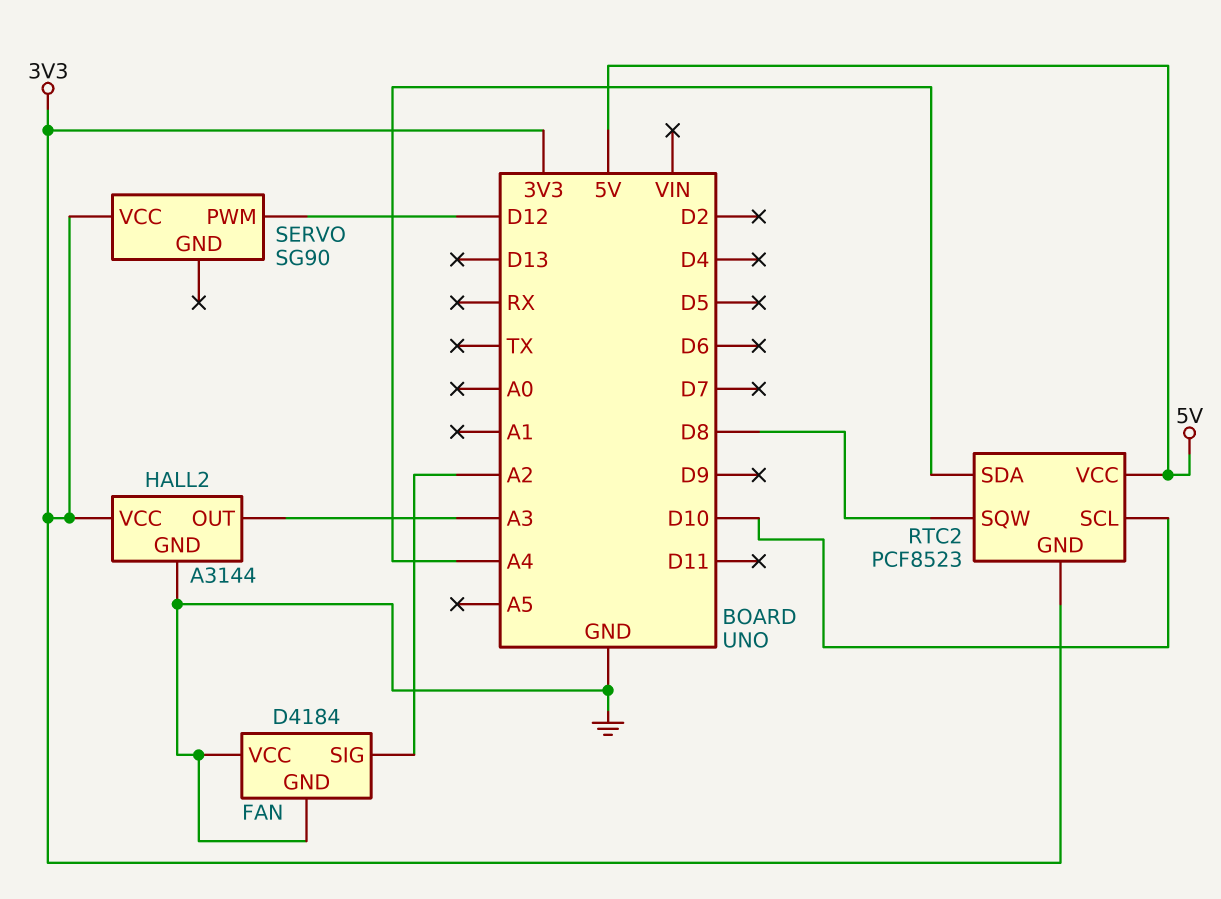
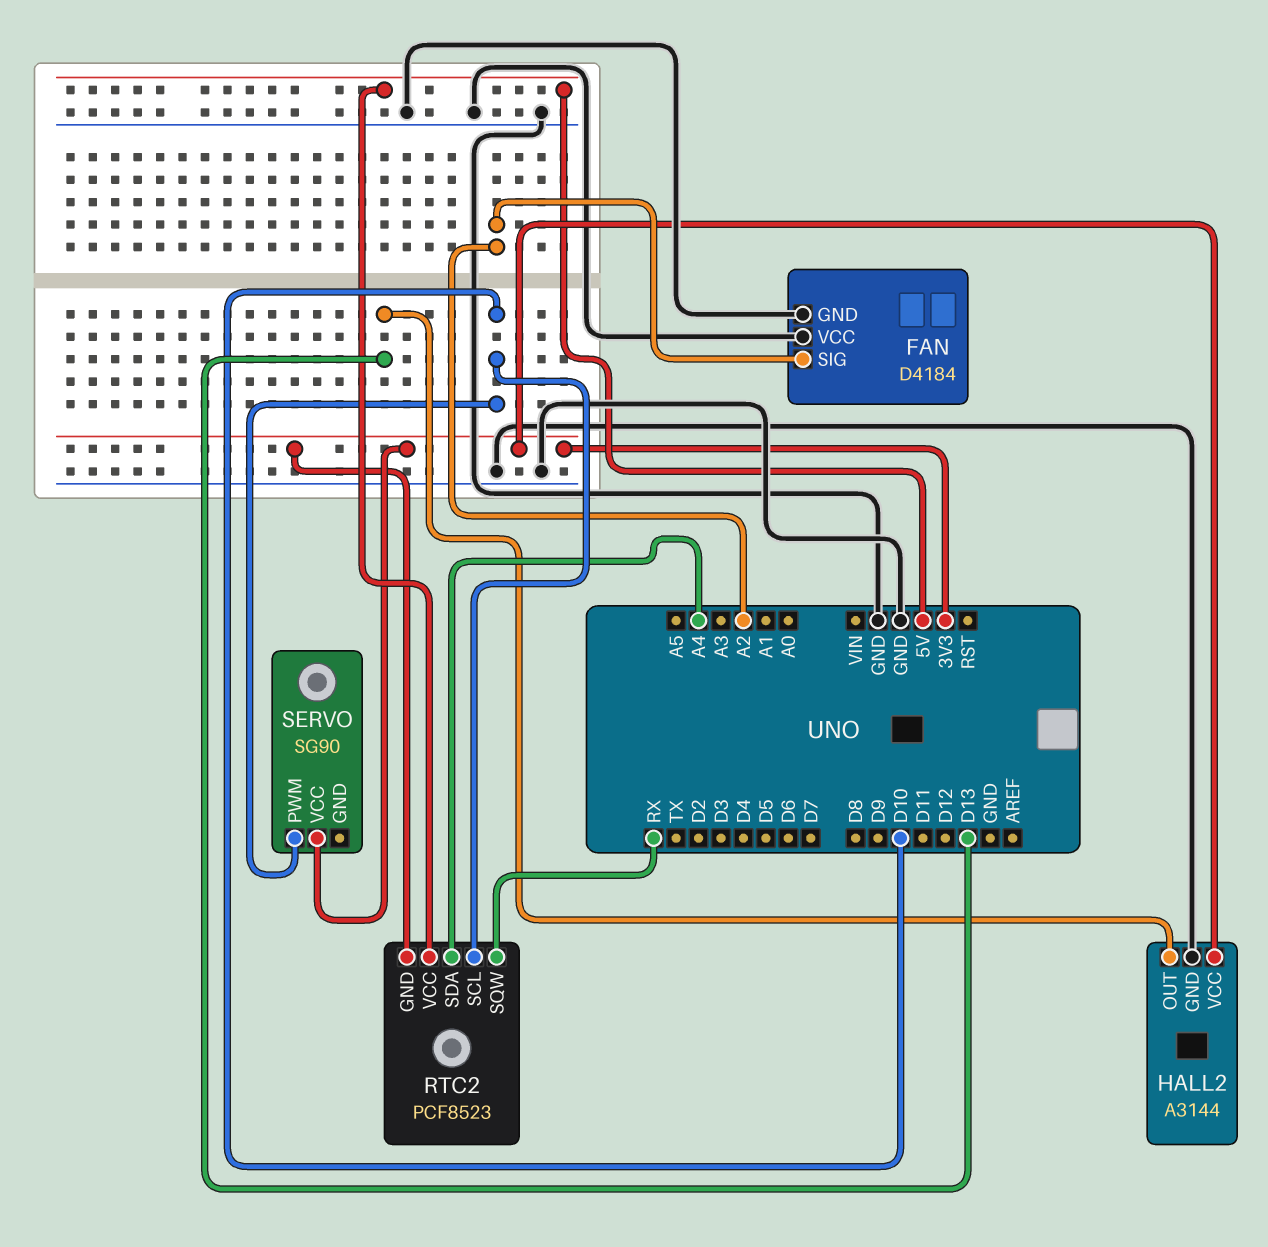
HALL2 pin OUT: A3 -> D13
RTC2 pin SQW: D8 -> RX
SERVO pin PWM: D12 -> D10

